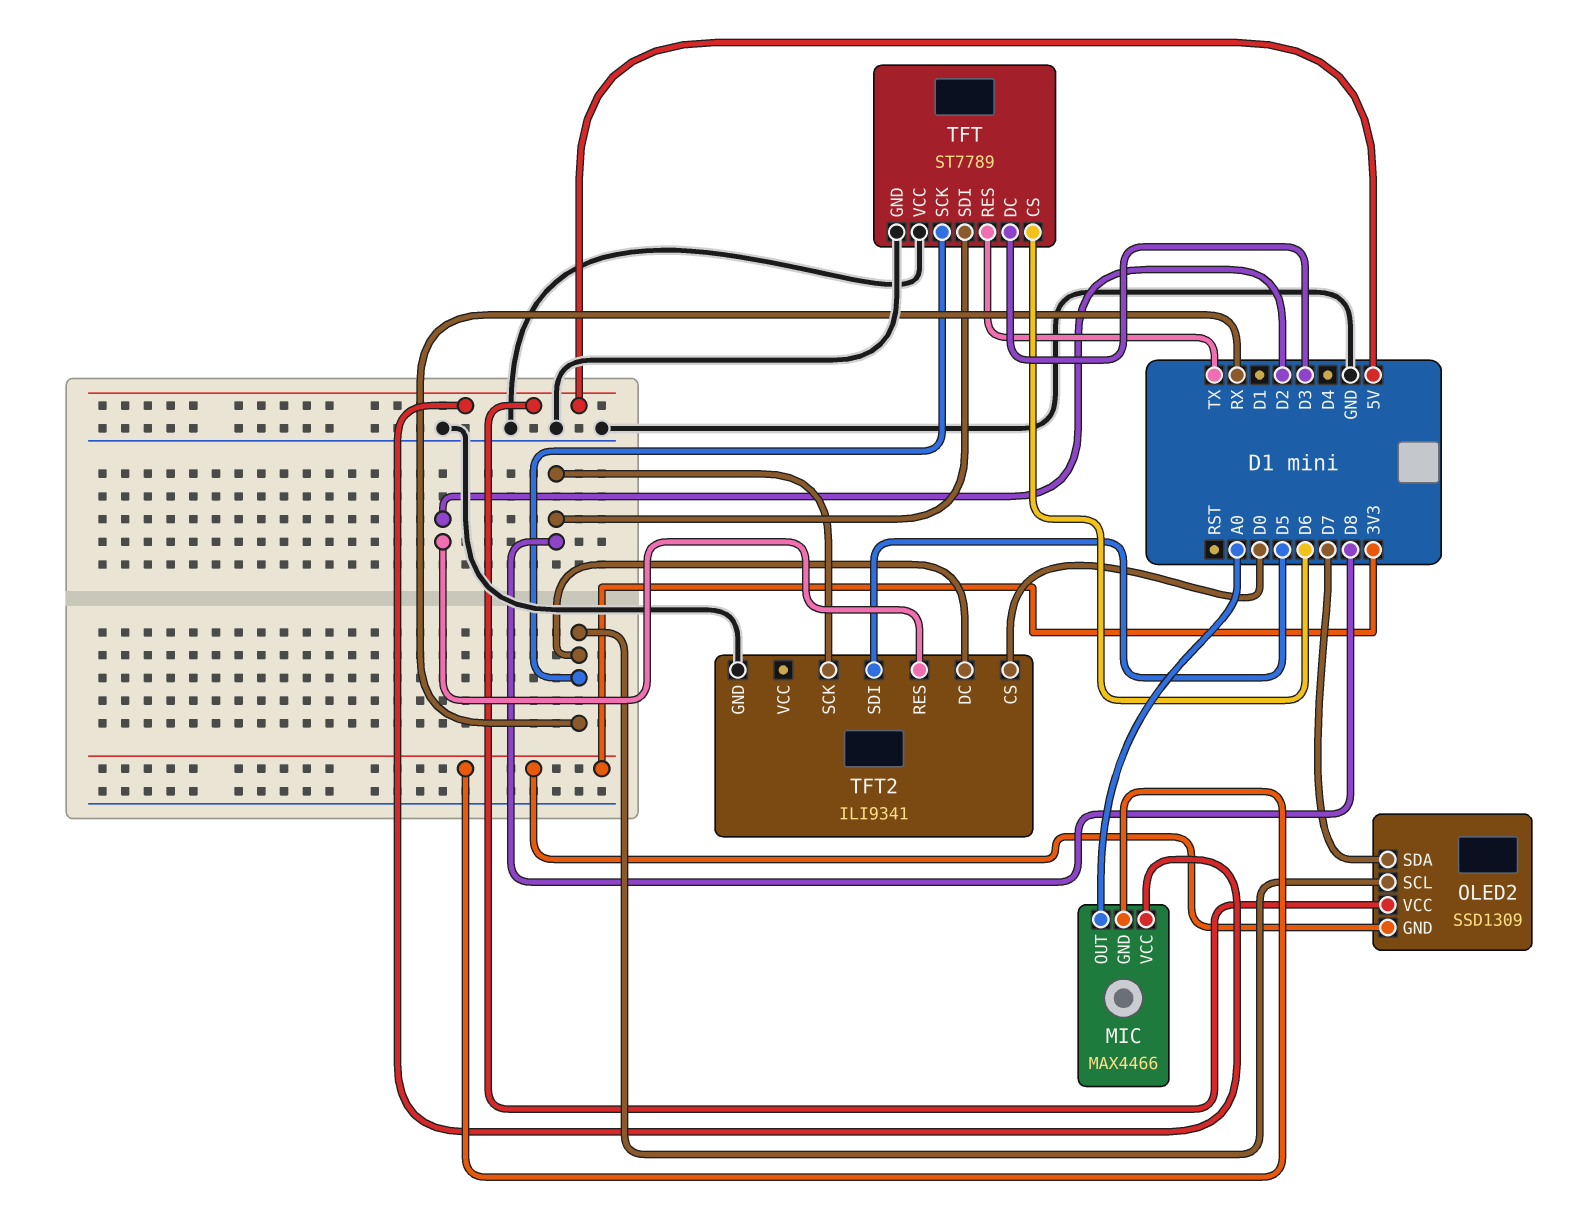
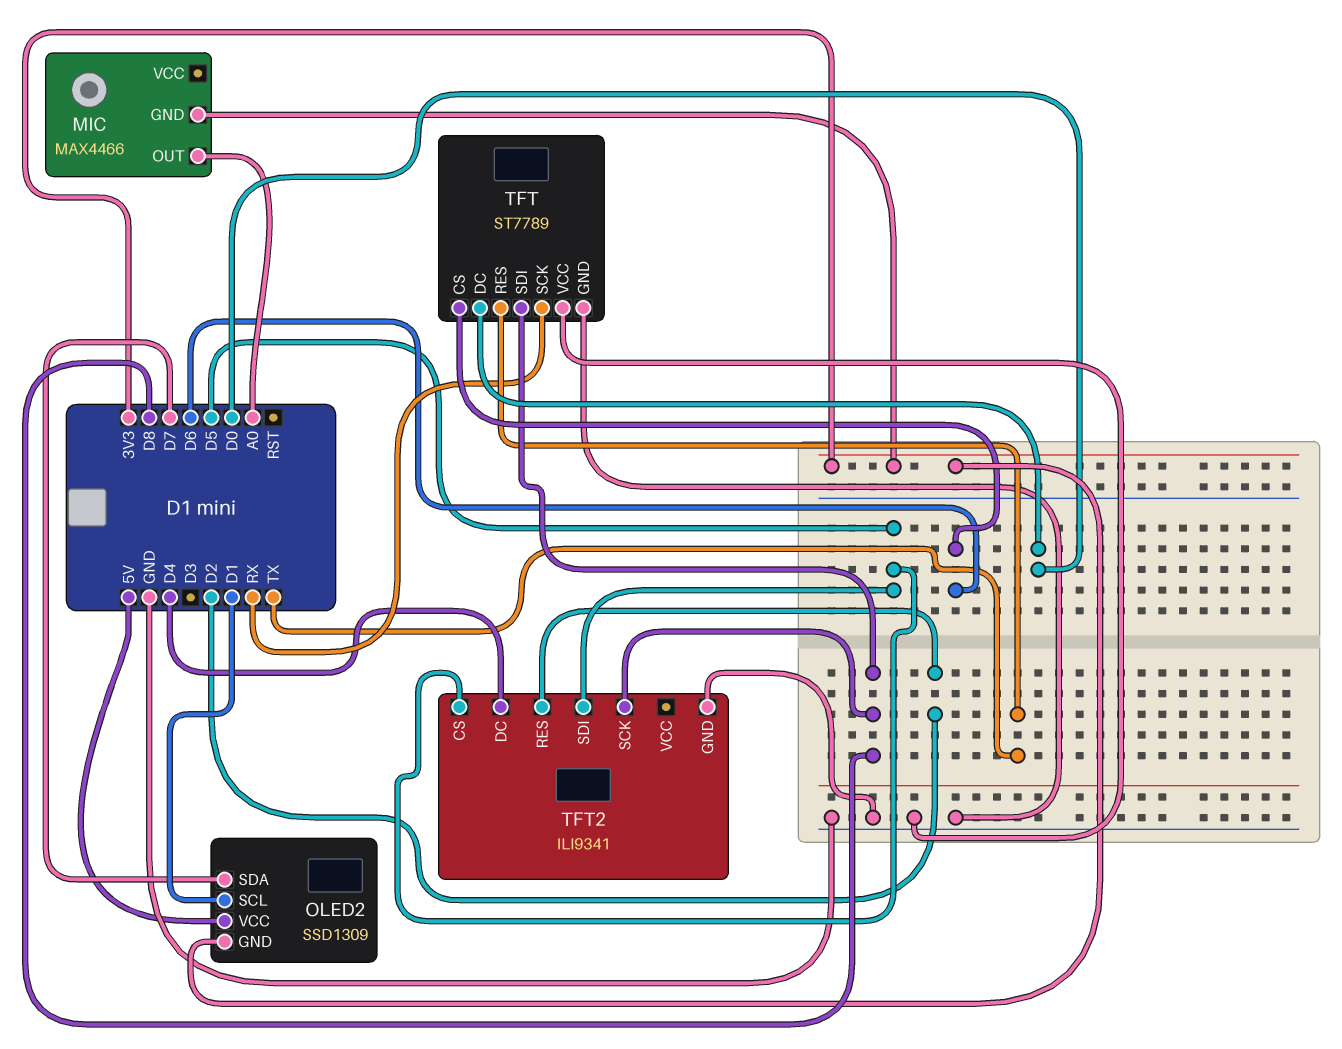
MIC pin VCC: 5V -> none
OLED2 pin SCL: RX -> D1
TFT pin DC: D3 -> D0
TFT2 pin CS: D0 -> D5
TFT2 pin DC: RX -> D4

